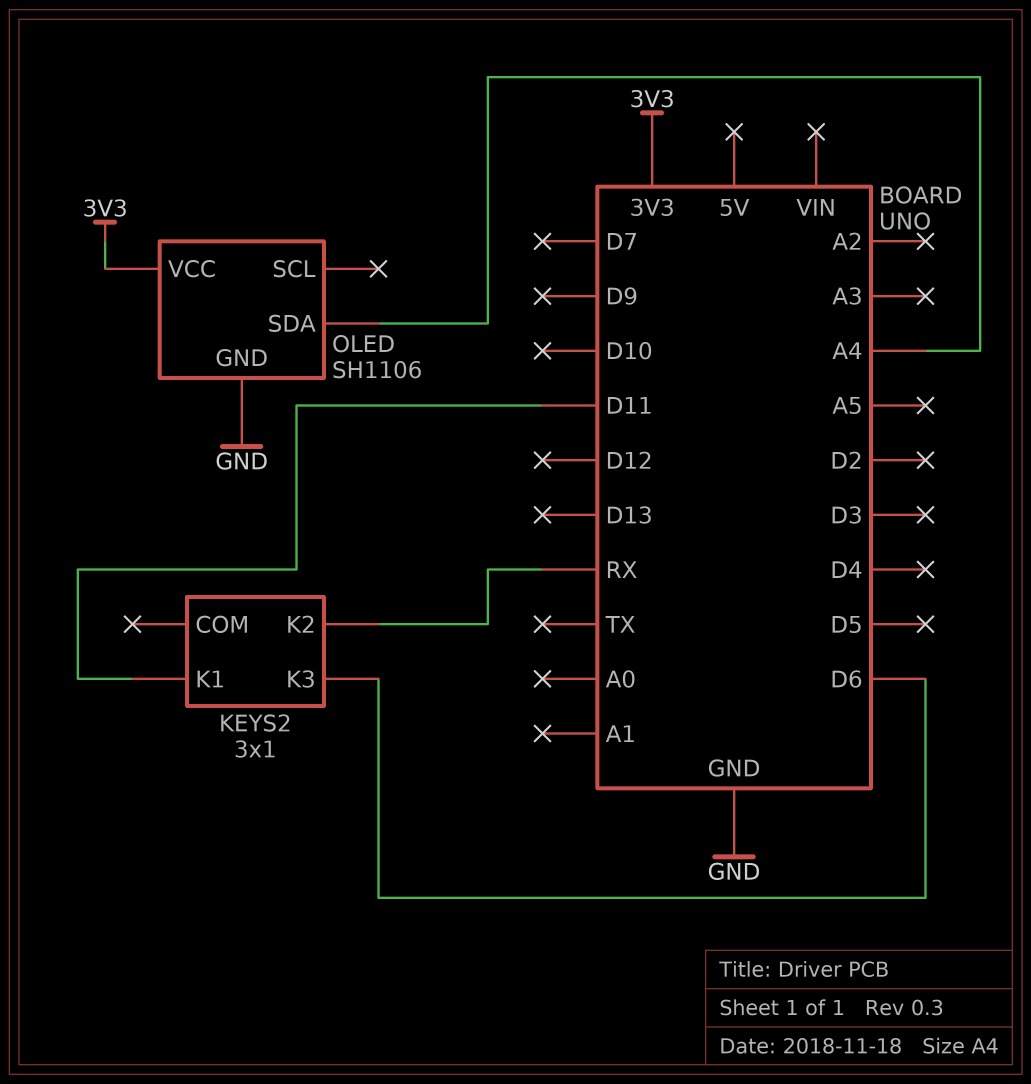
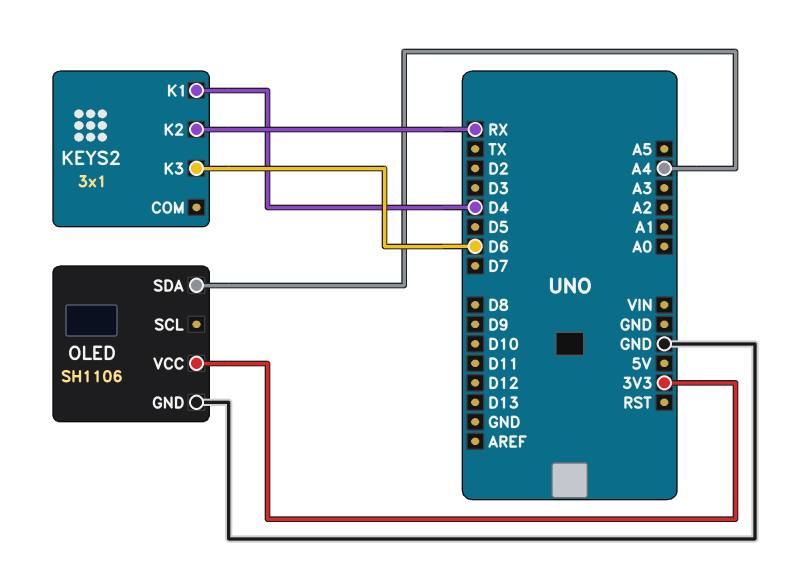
KEYS2 pin K1: D11 -> D4

